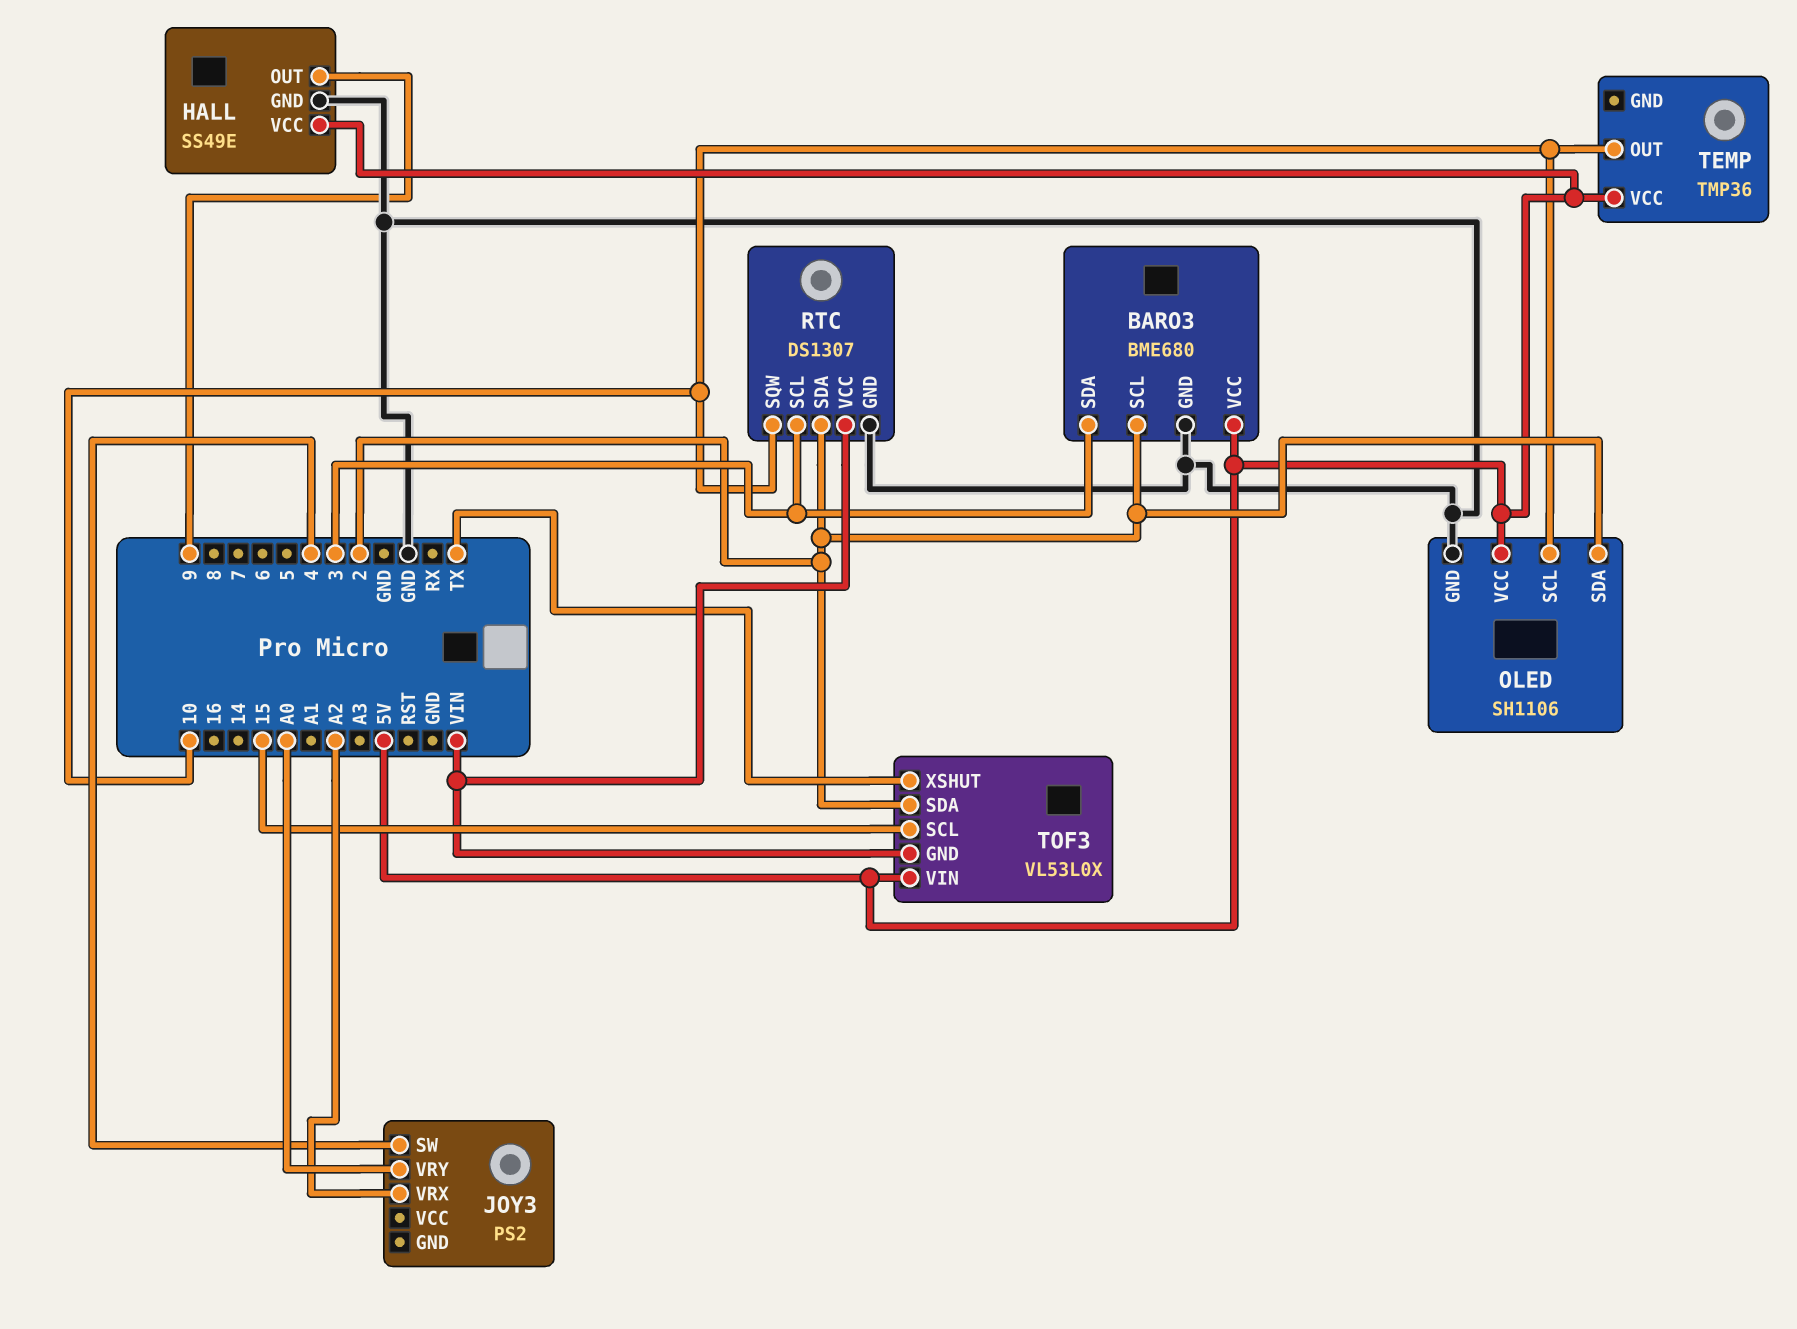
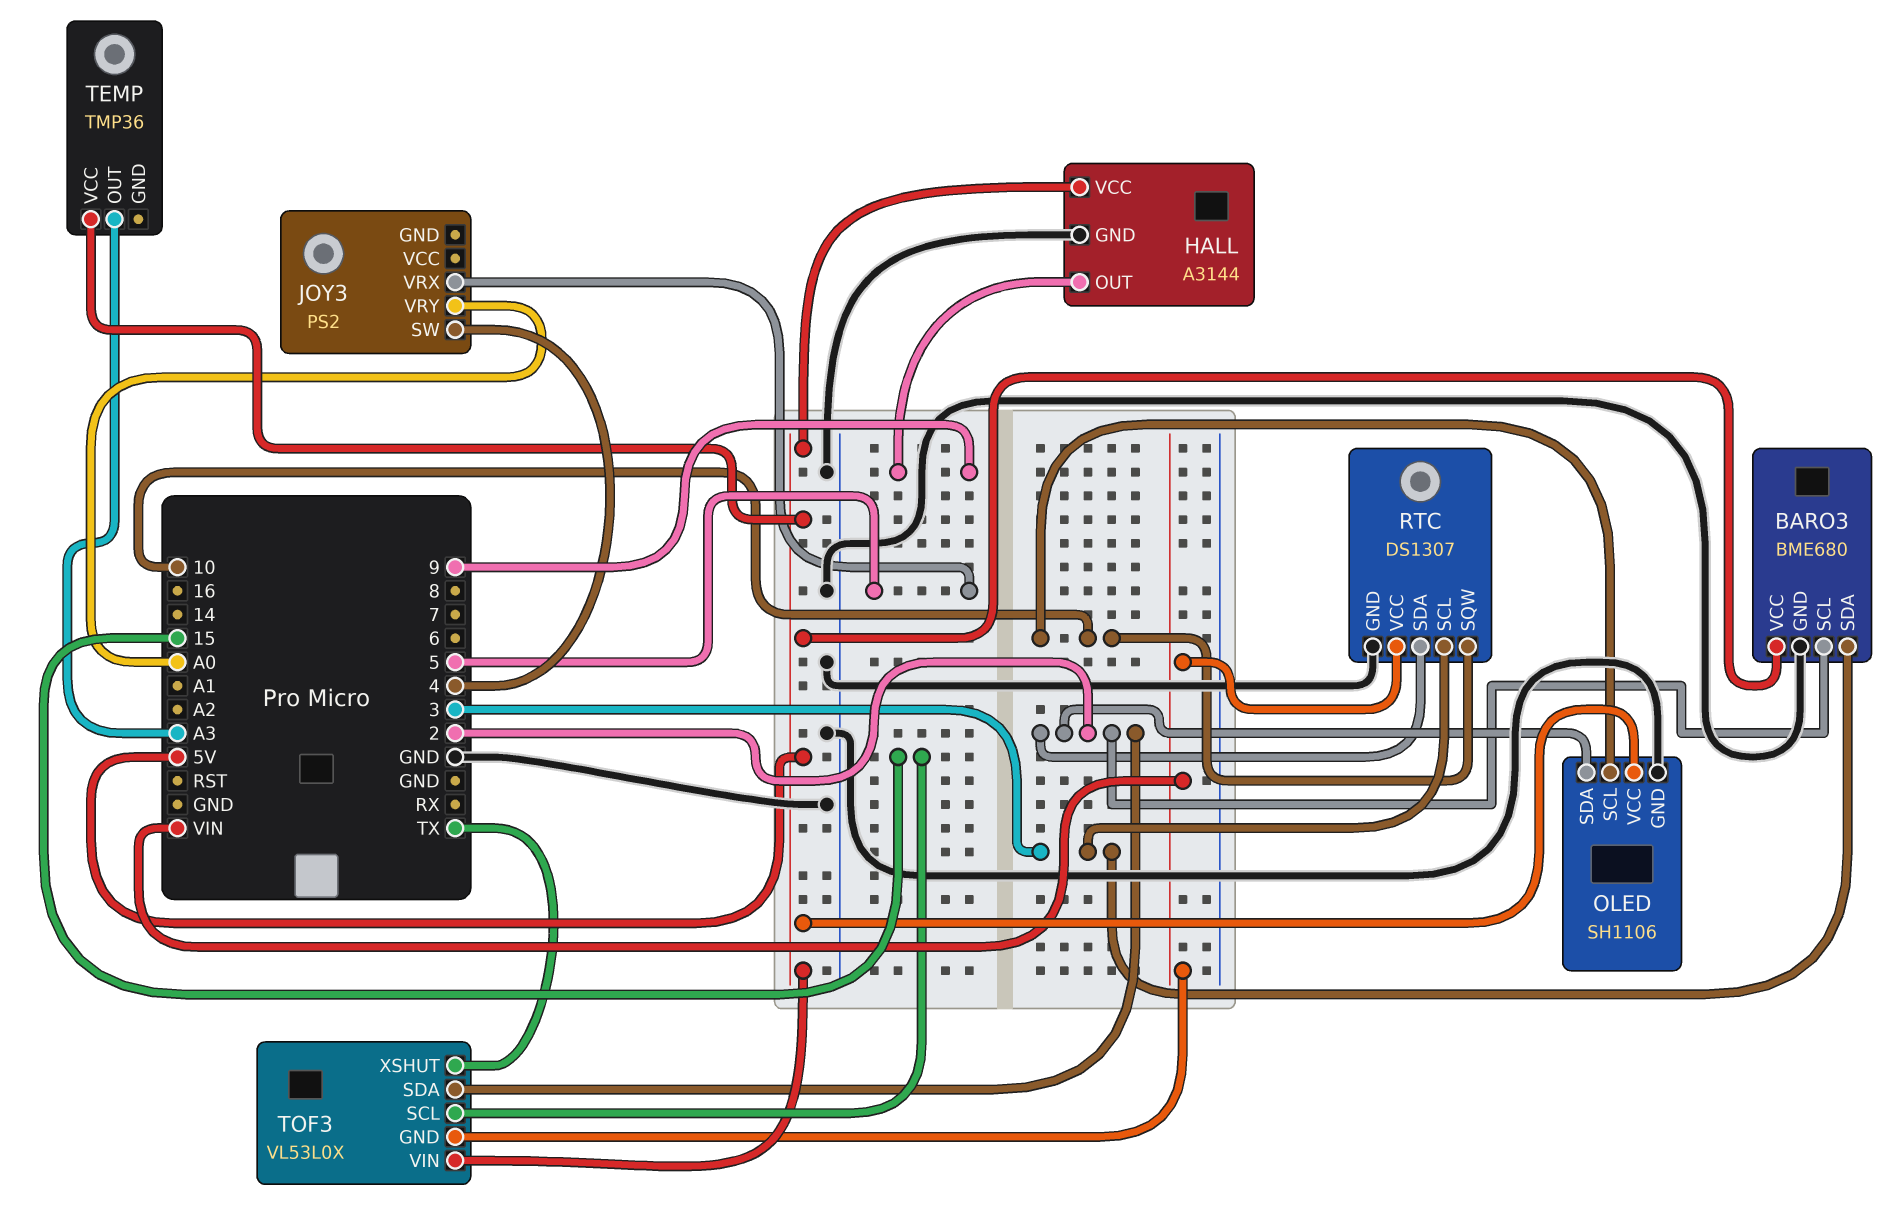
HALL: SS49E -> A3144
JOY3 pin VRX: A2 -> 5
TEMP pin OUT: 10 -> A3

